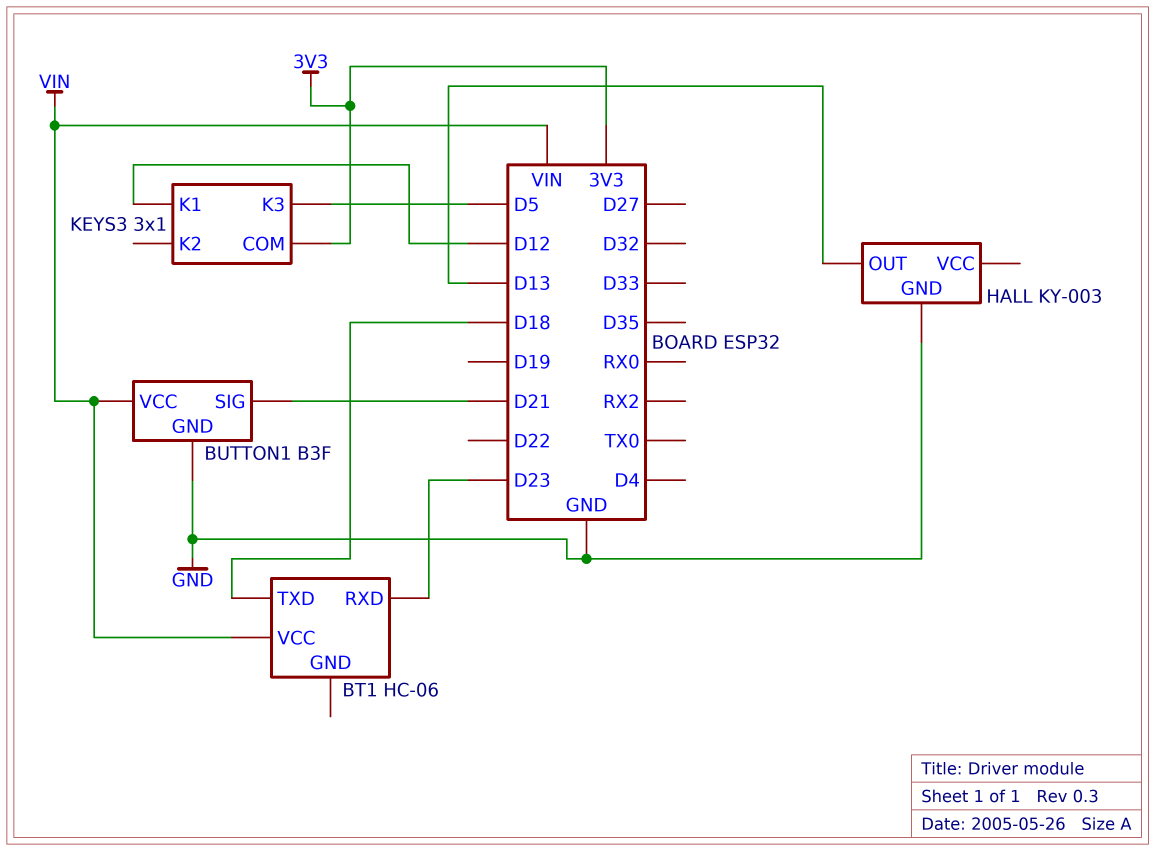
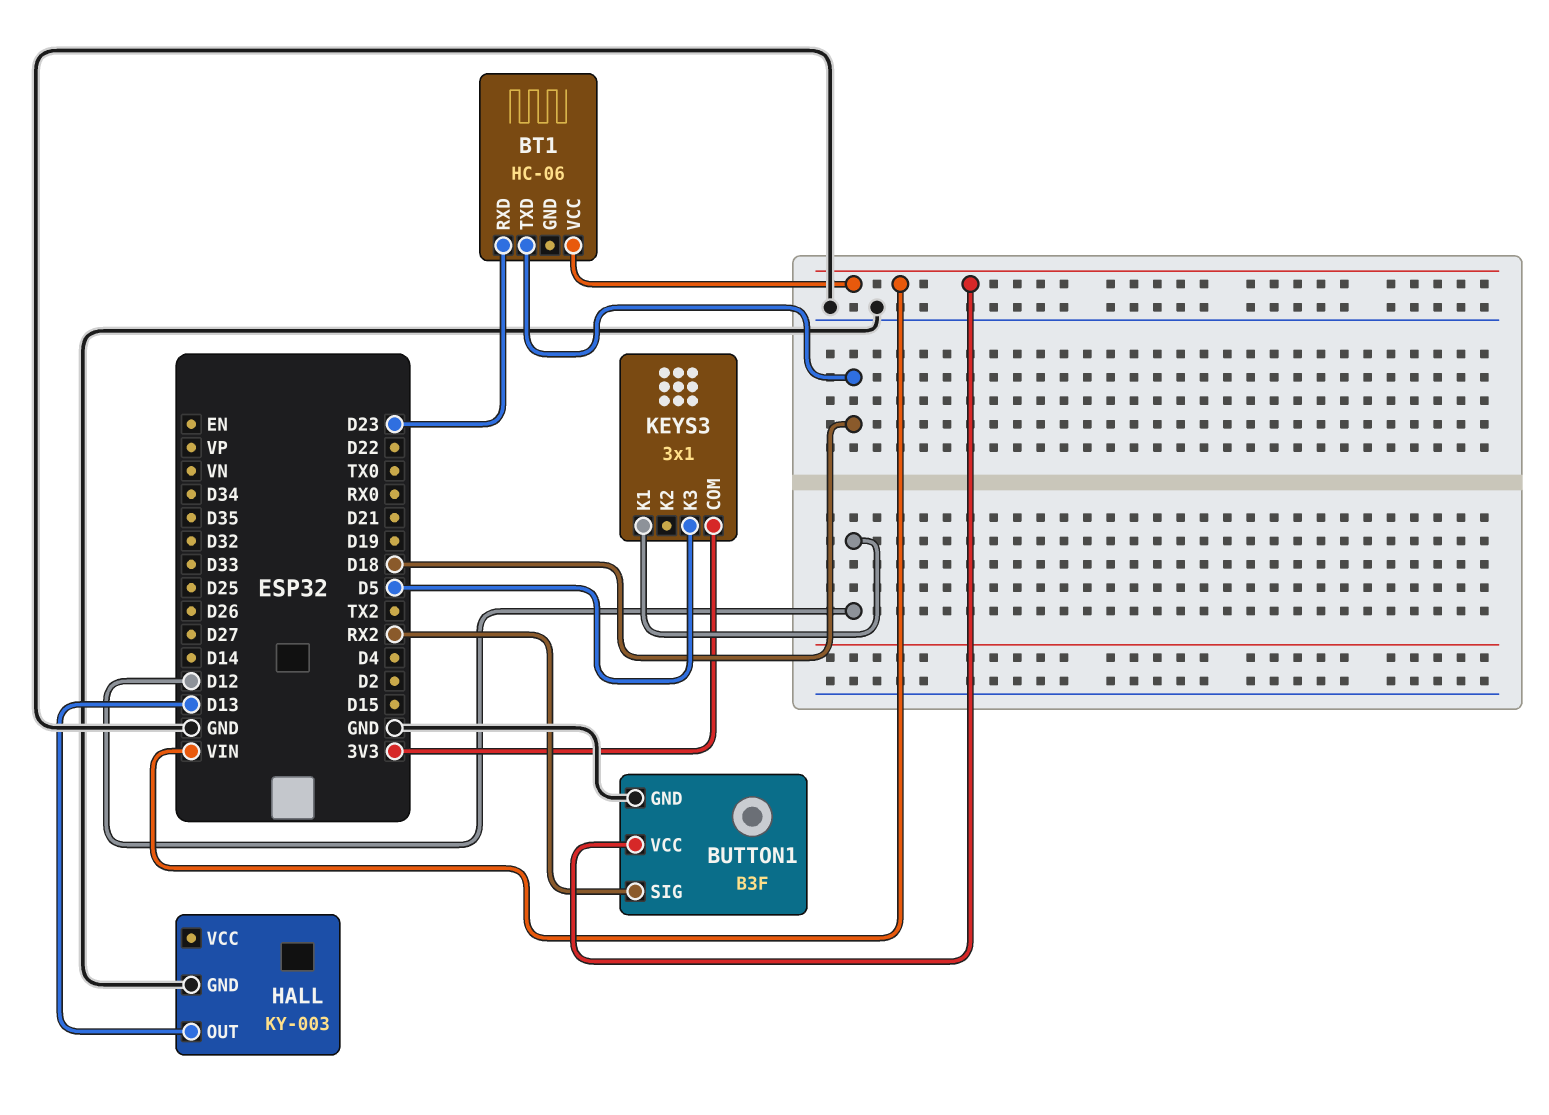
BUTTON1 pin SIG: D21 -> RX2

